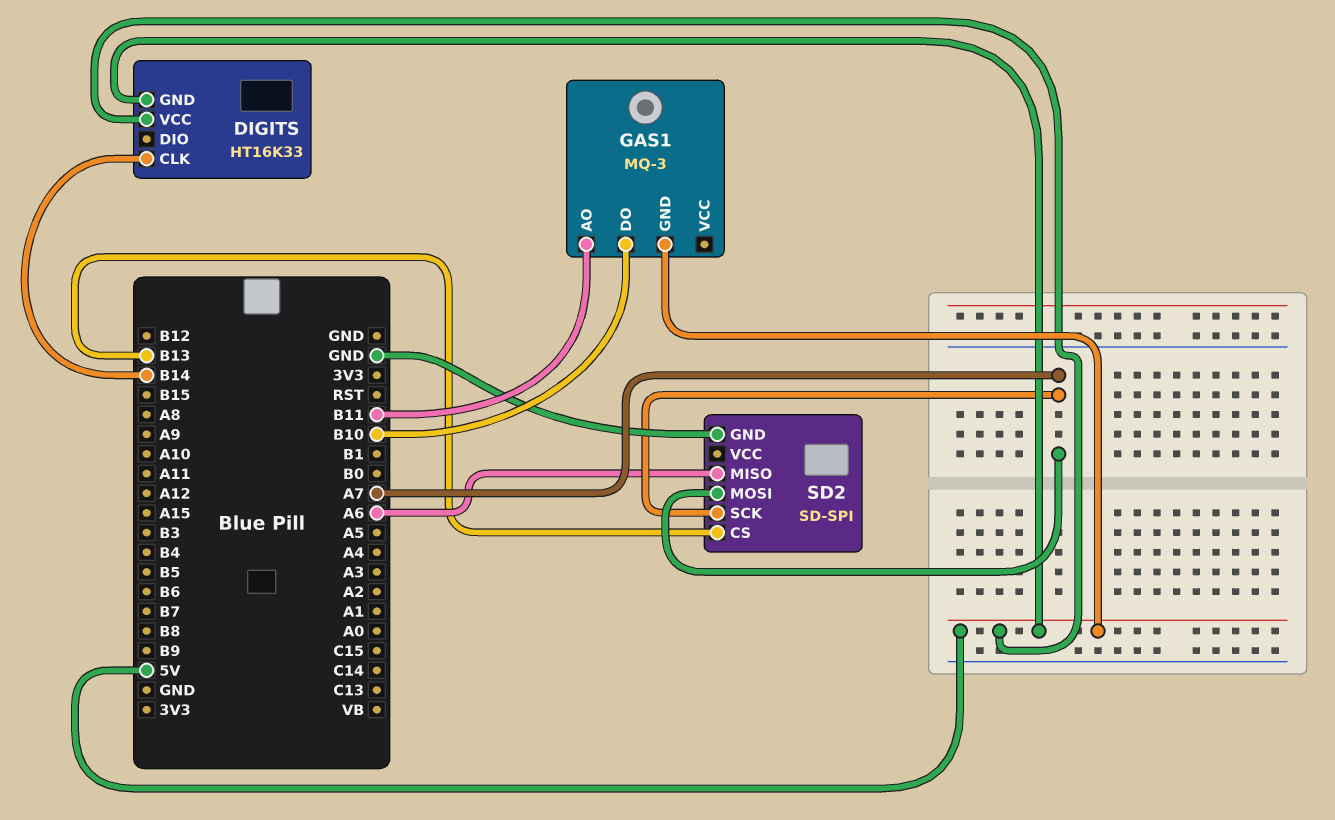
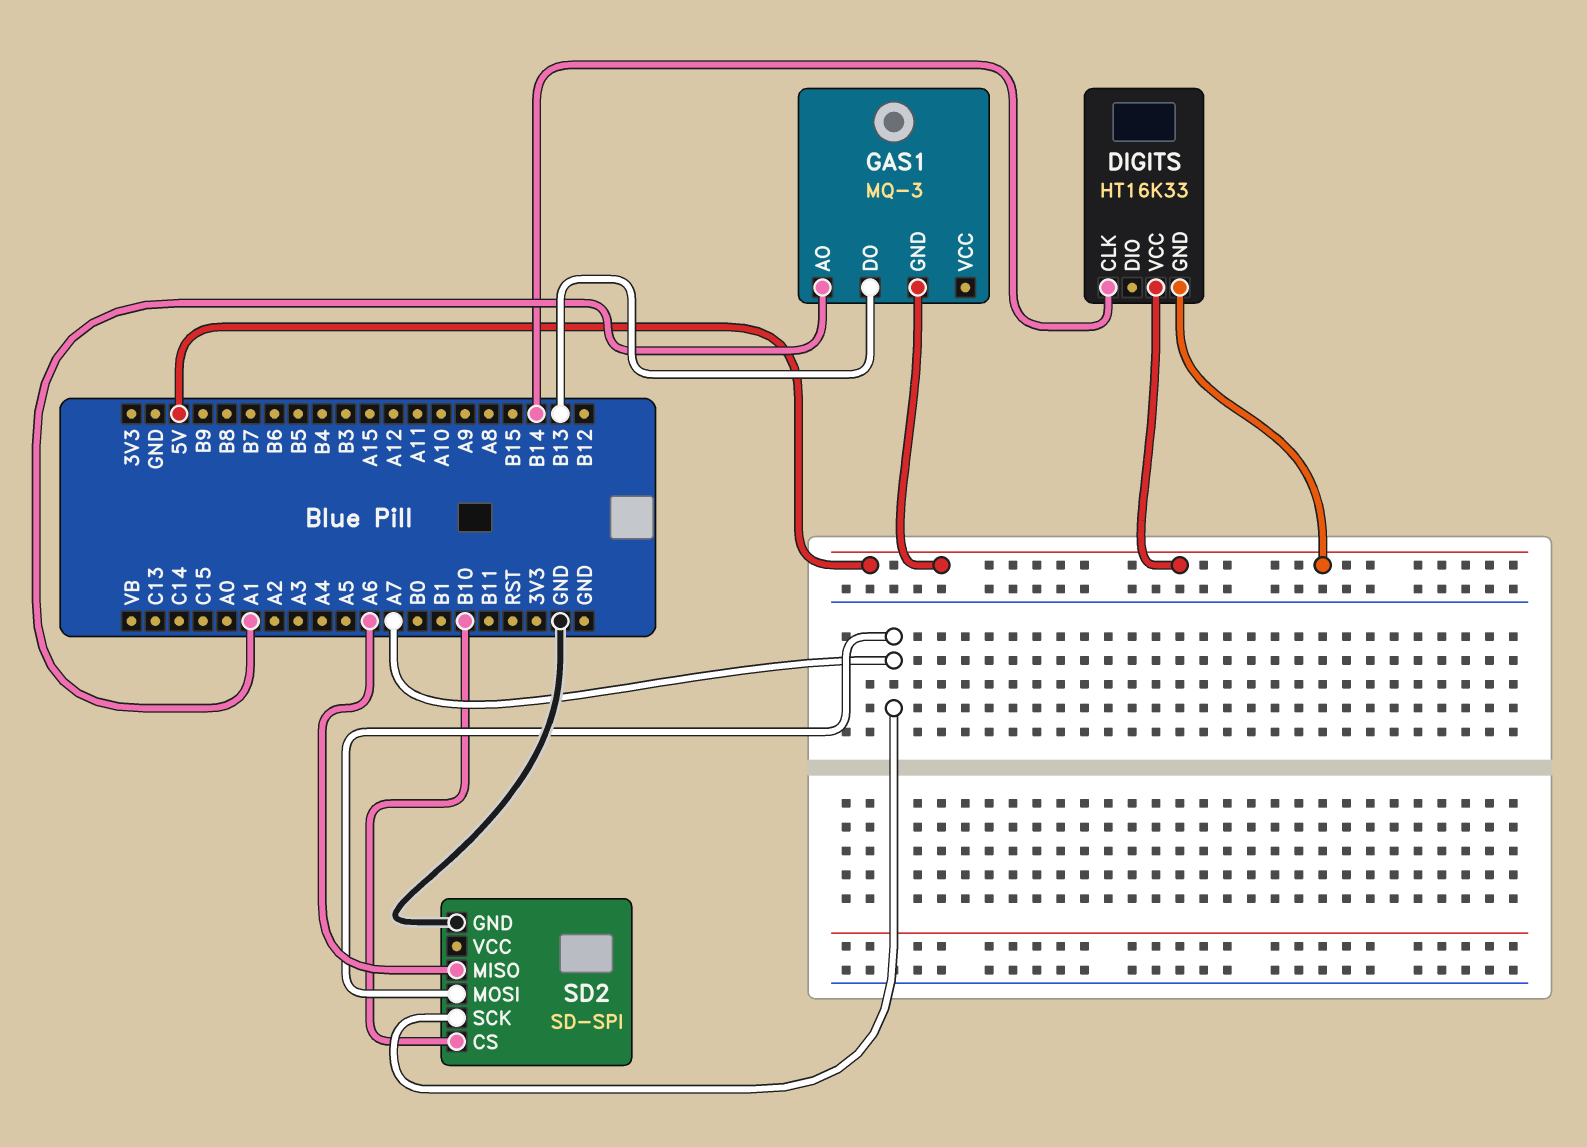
GAS1 pin AO: B11 -> A1
GAS1 pin DO: B10 -> B13
SD2 pin CS: B13 -> B10

